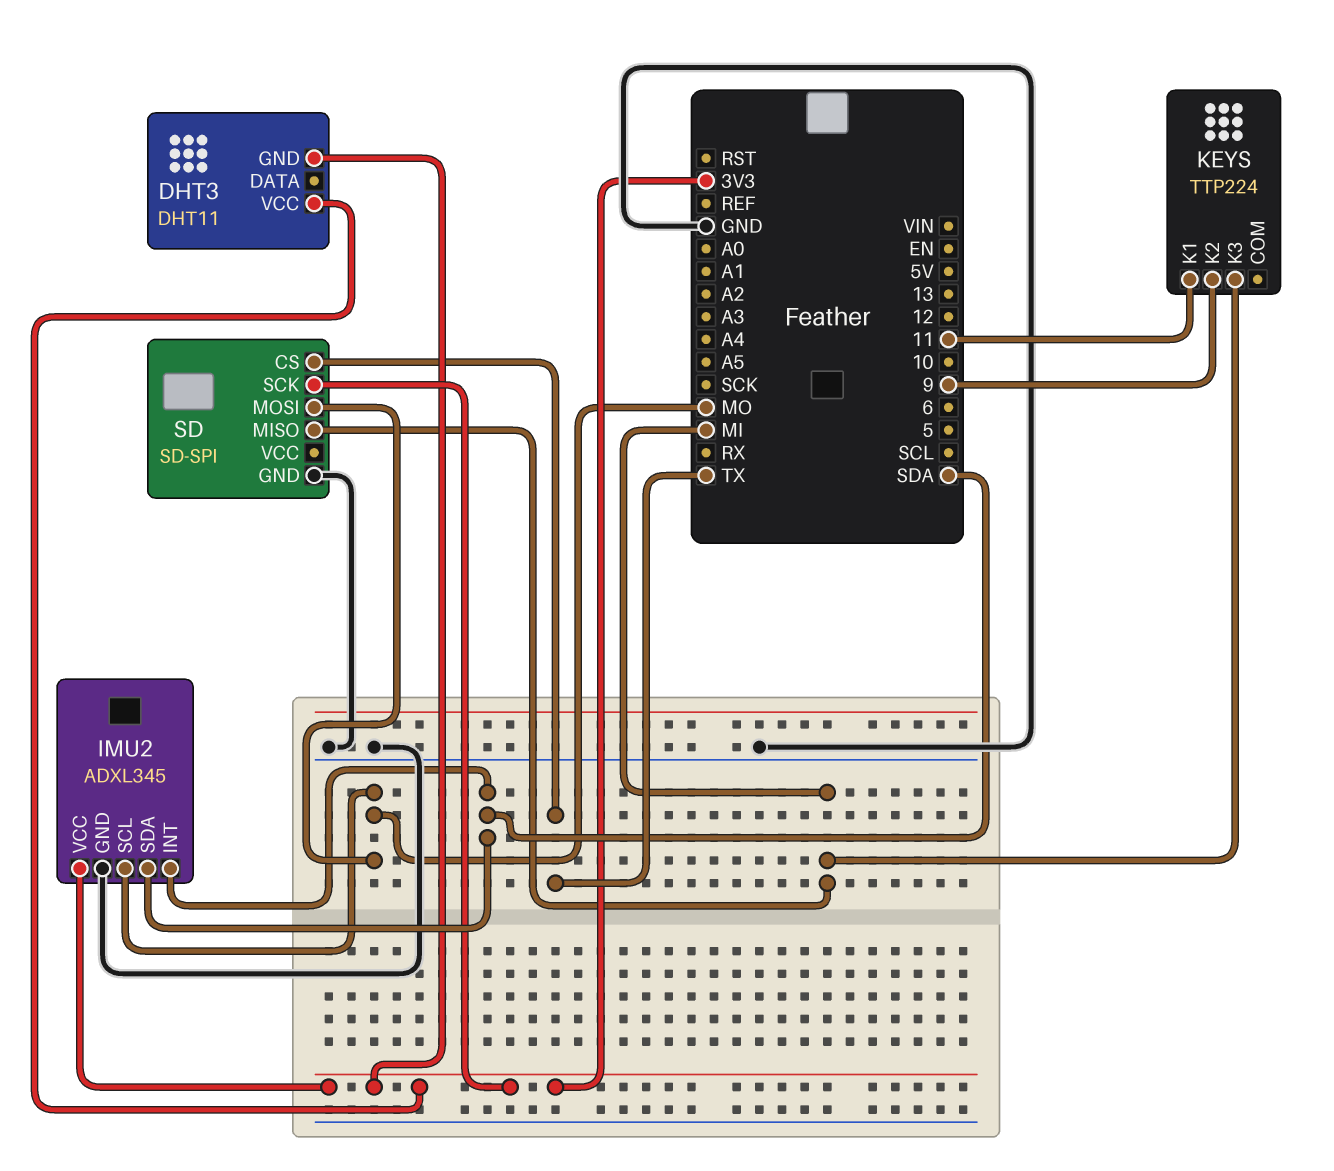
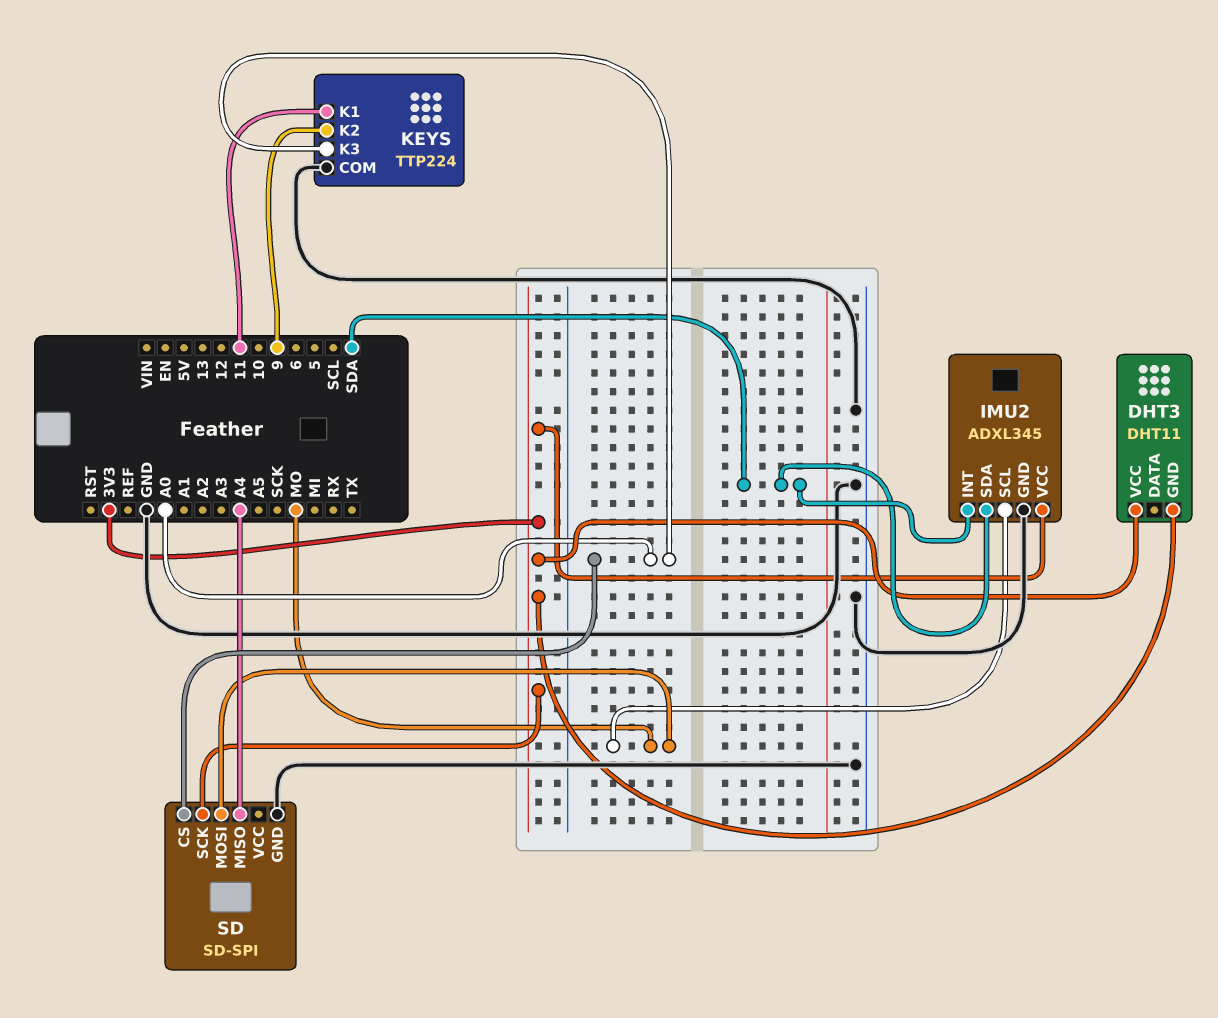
KEYS pin COM: none -> GND
KEYS pin K3: MI -> A0
SD pin CS: TX -> A0
SD pin MISO: MI -> A4

